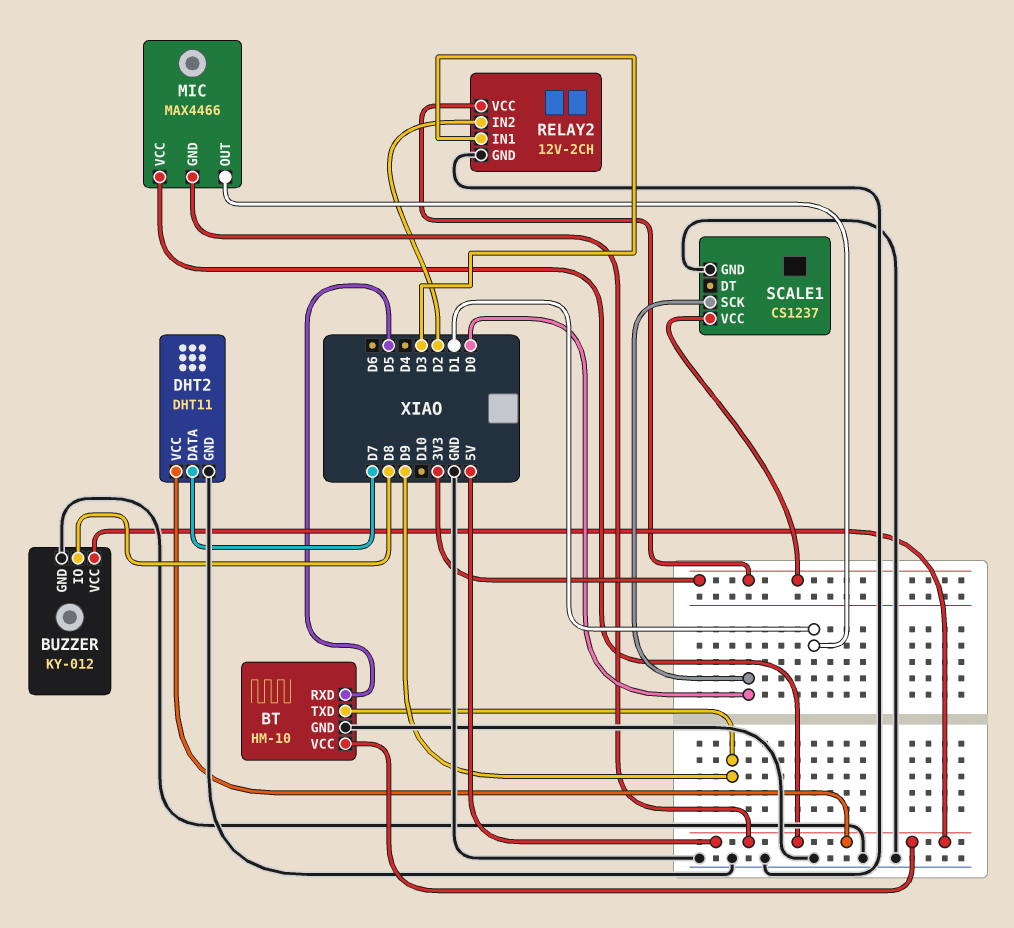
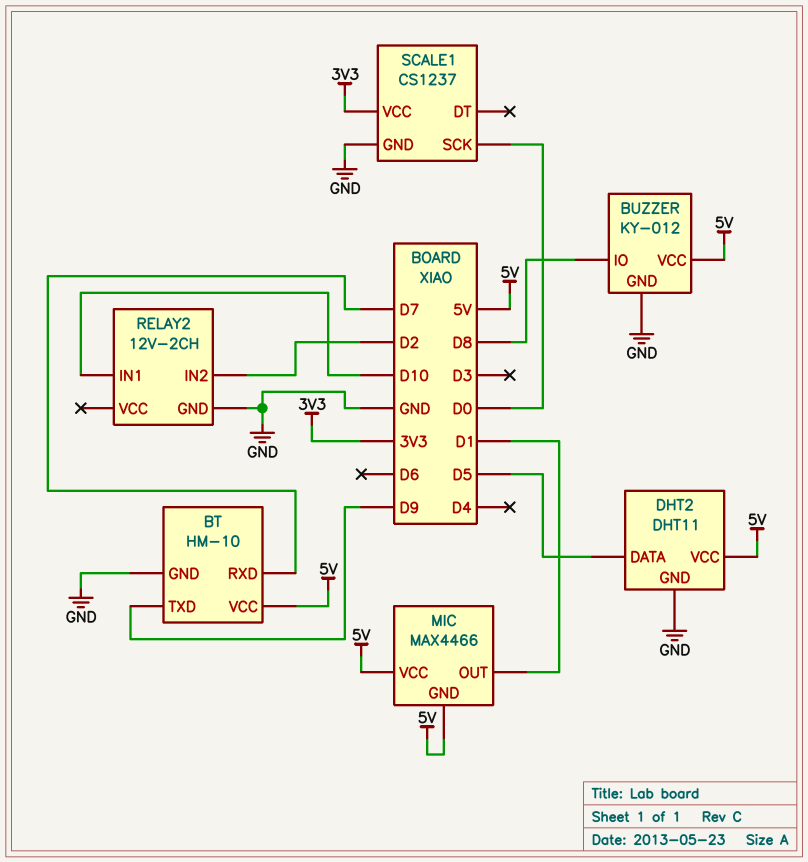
BT pin RXD: D5 -> D7
DHT2 pin DATA: D7 -> D5
RELAY2 pin IN1: D3 -> D10
RELAY2 pin VCC: 3V3 -> none

